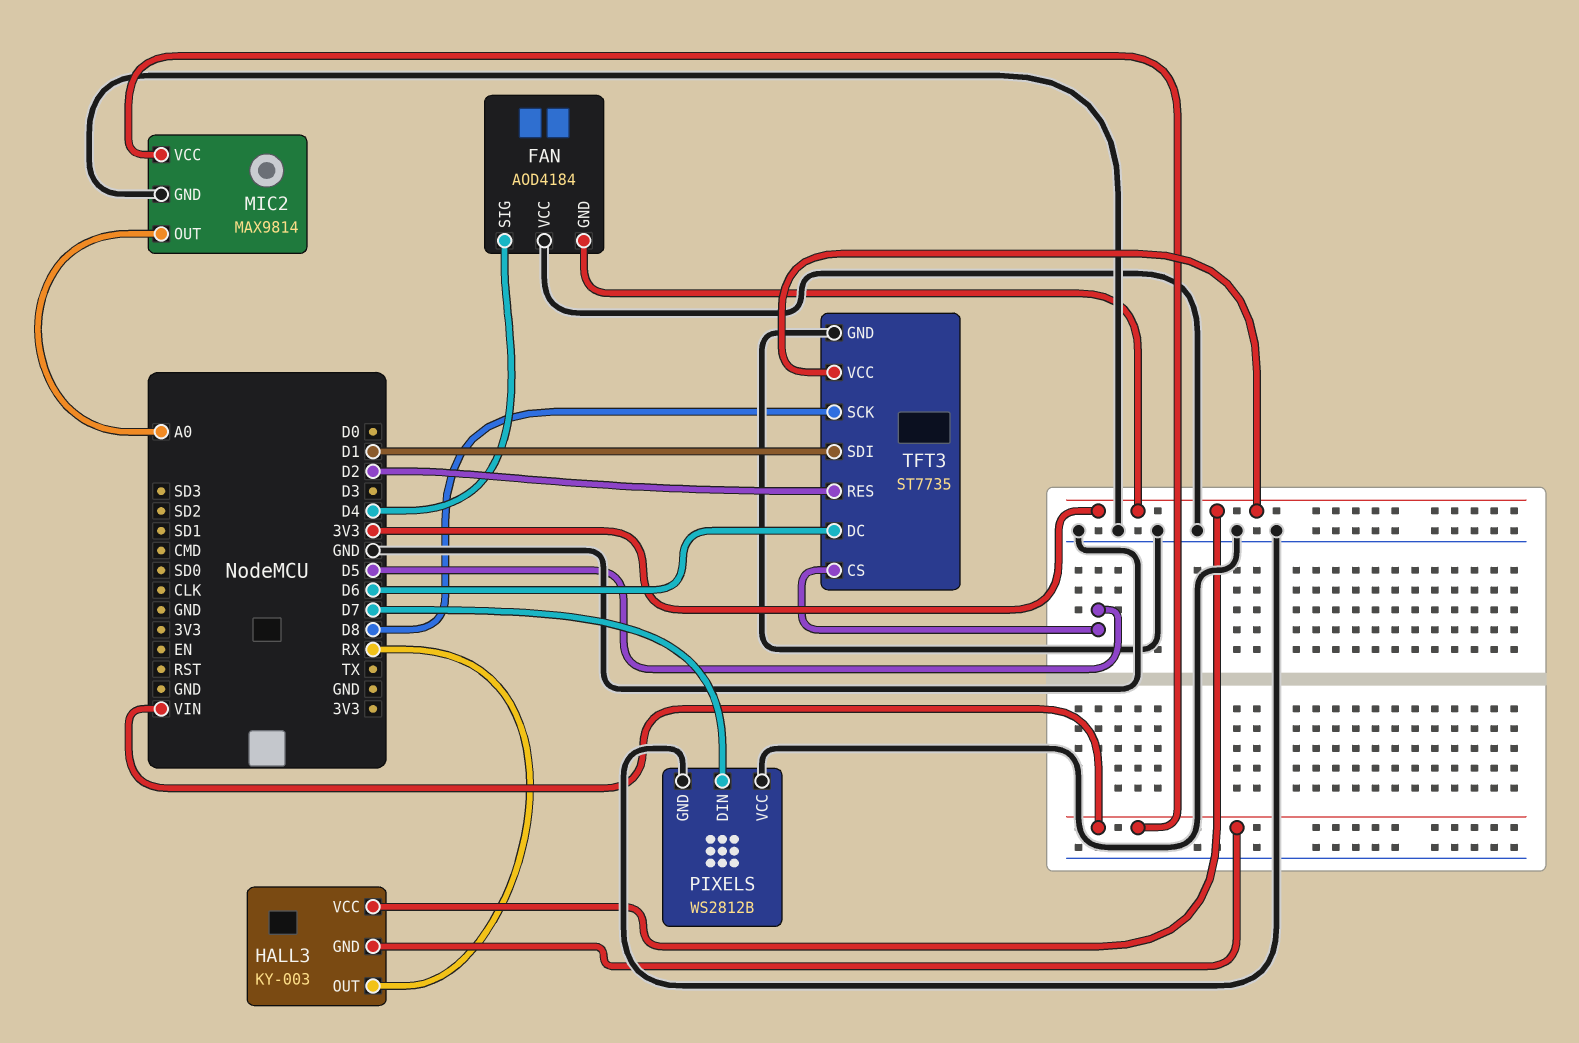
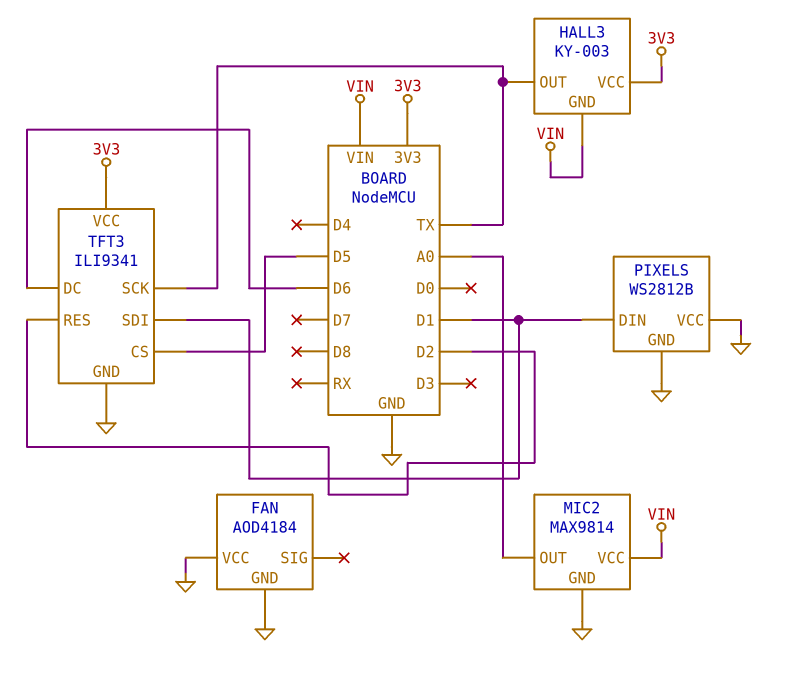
FAN pin GND: 3V3 -> GND
FAN pin SIG: D4 -> none
HALL3 pin OUT: RX -> TX
PIXELS pin DIN: D7 -> D1
TFT3: ST7735 -> ILI9341
TFT3 pin SCK: D8 -> TX

